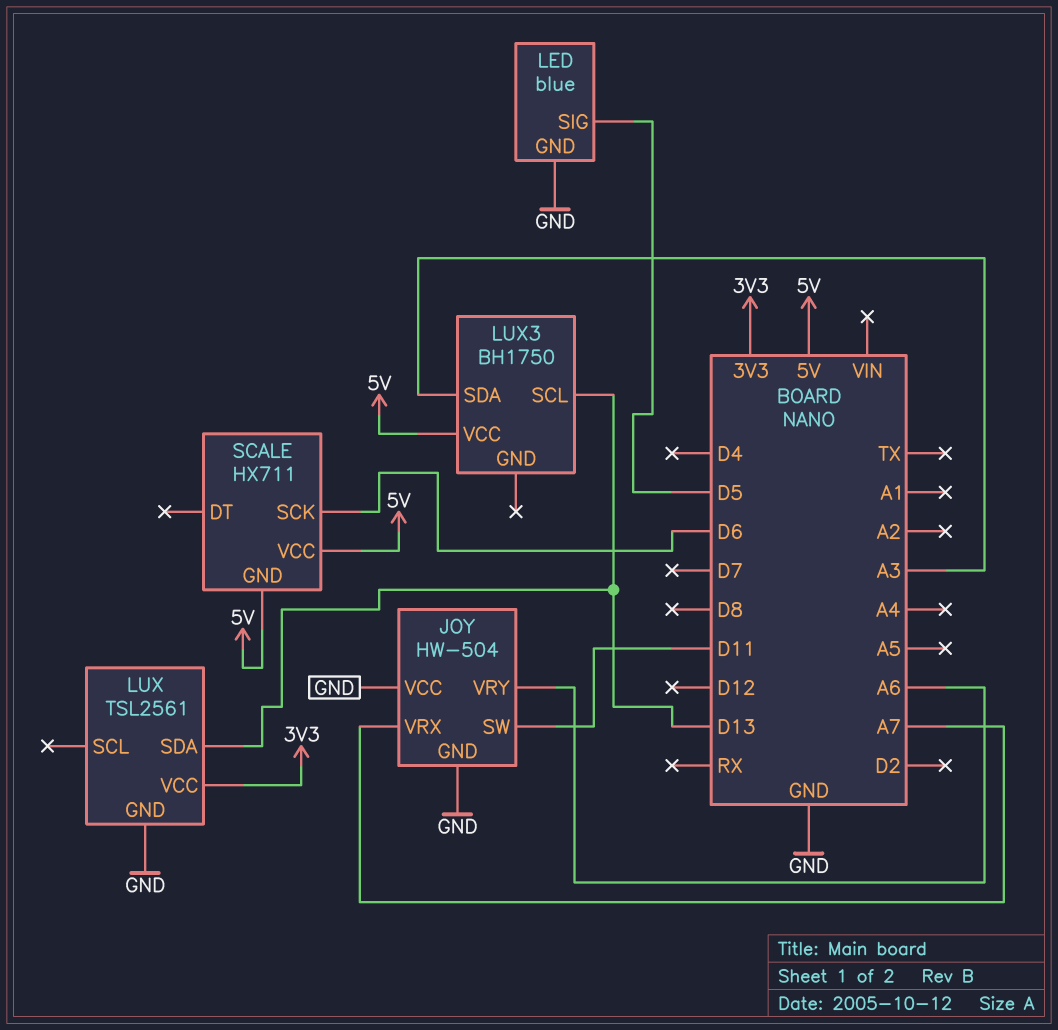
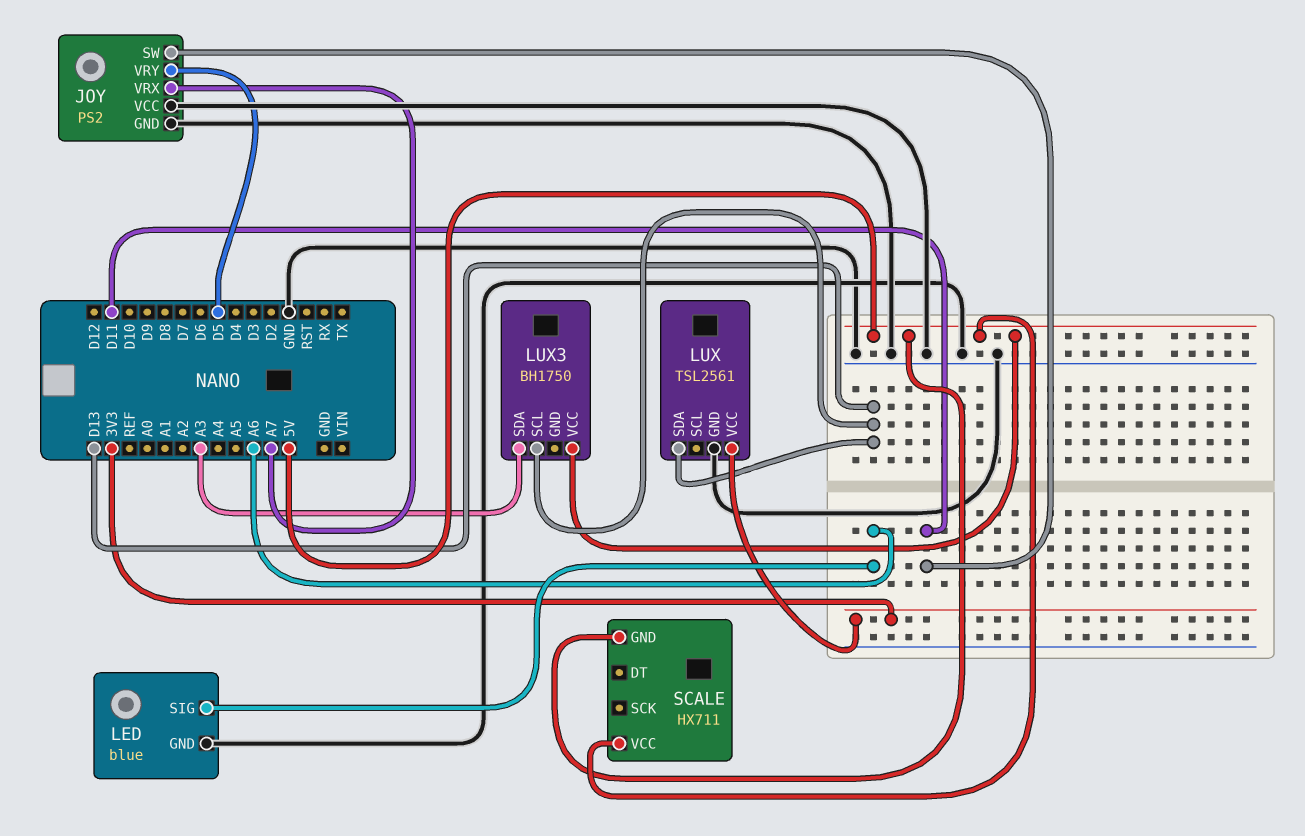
JOY: HW-504 -> PS2
JOY pin VRY: A6 -> D5
LED pin SIG: D5 -> A6
SCALE pin SCK: D6 -> none

